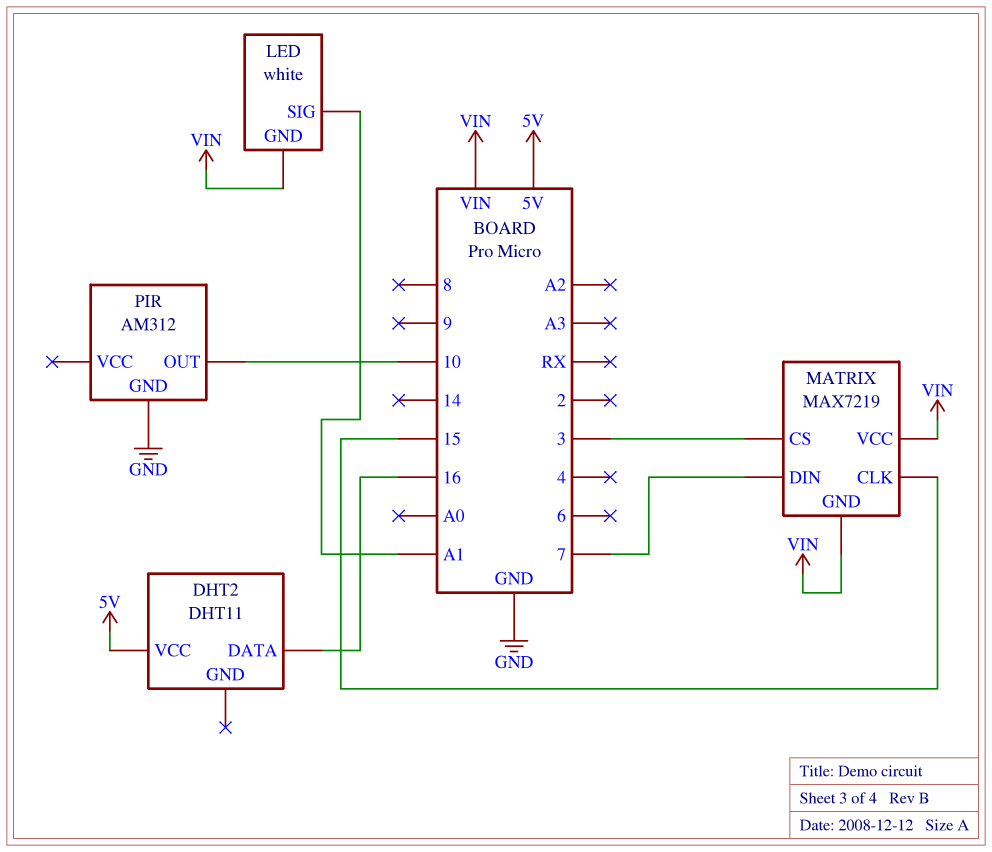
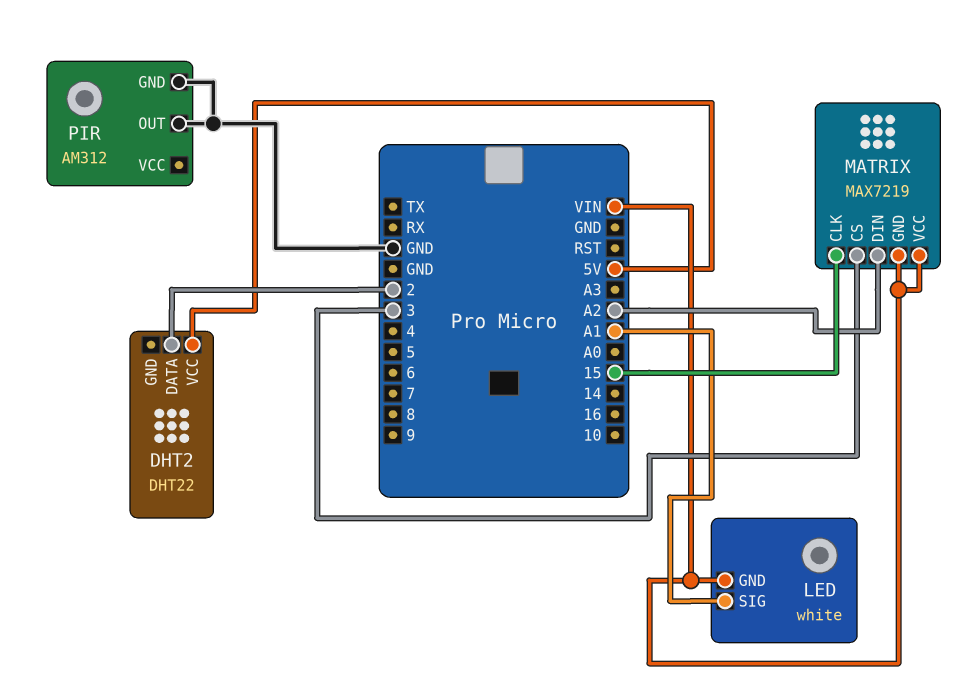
DHT2: DHT11 -> DHT22
DHT2 pin DATA: 16 -> 2
MATRIX pin DIN: 7 -> A2
PIR pin OUT: 10 -> GND

